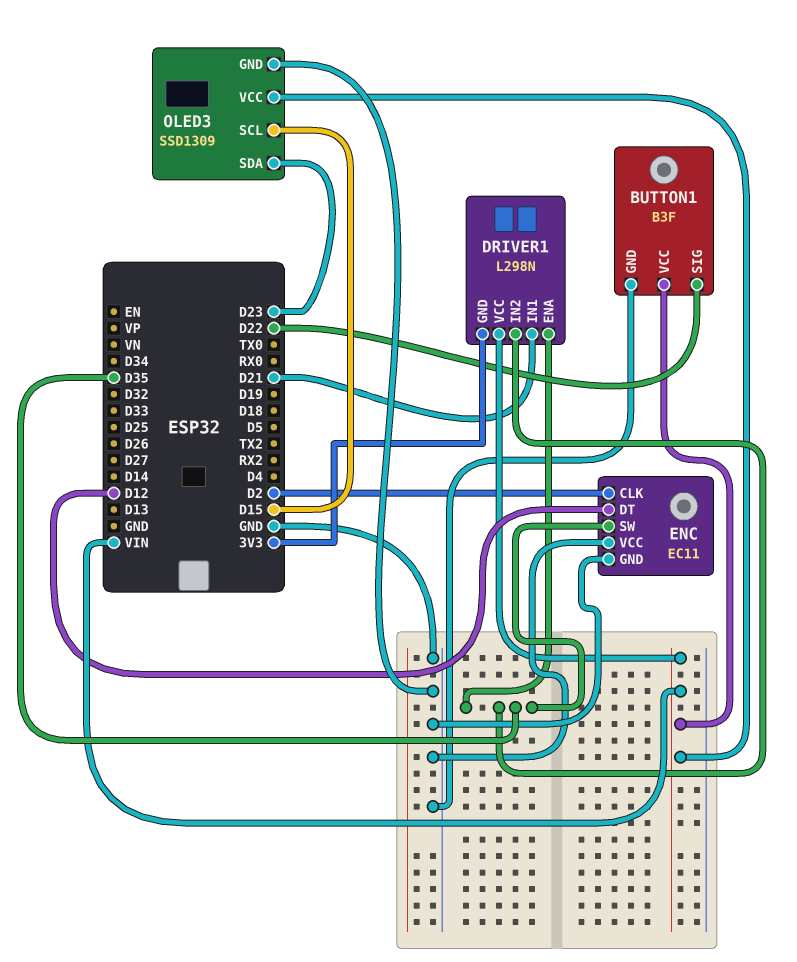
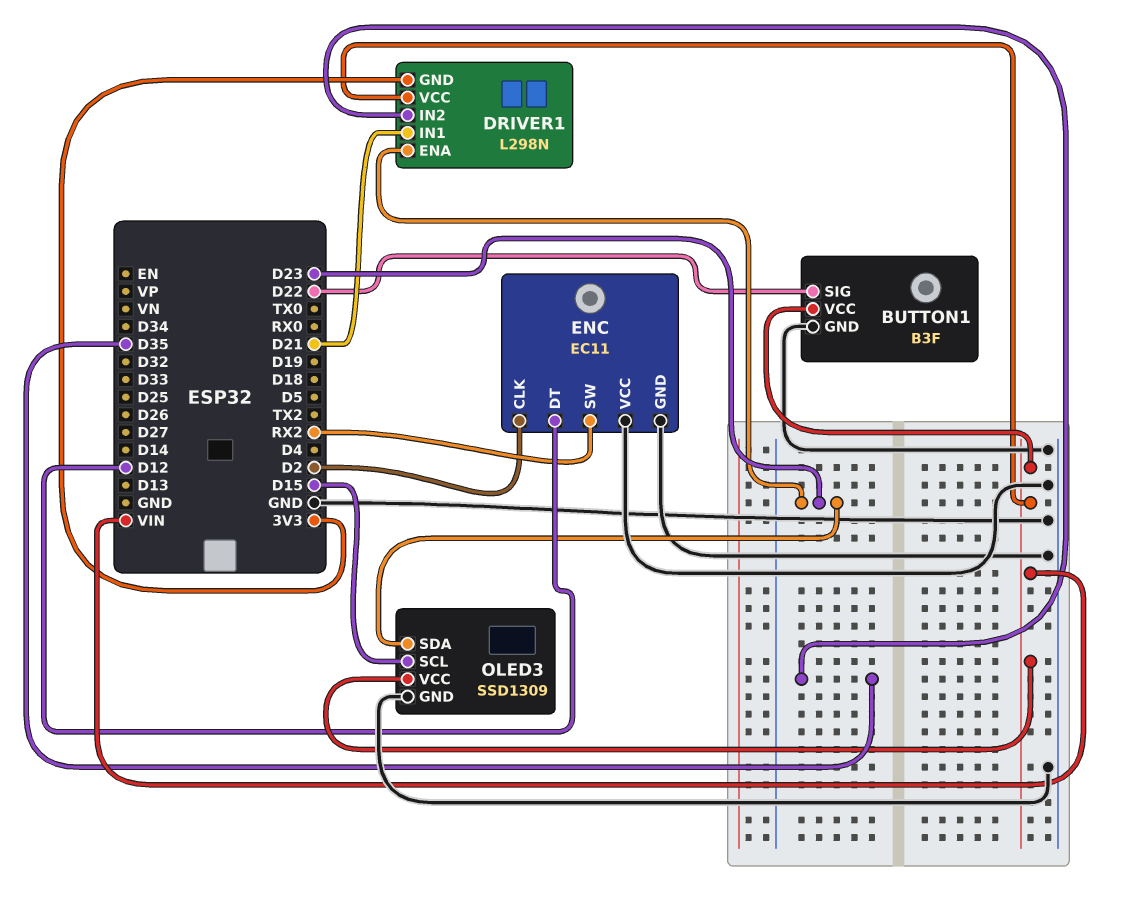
DRIVER1 pin ENA: D35 -> D23
ENC pin SW: D35 -> RX2

